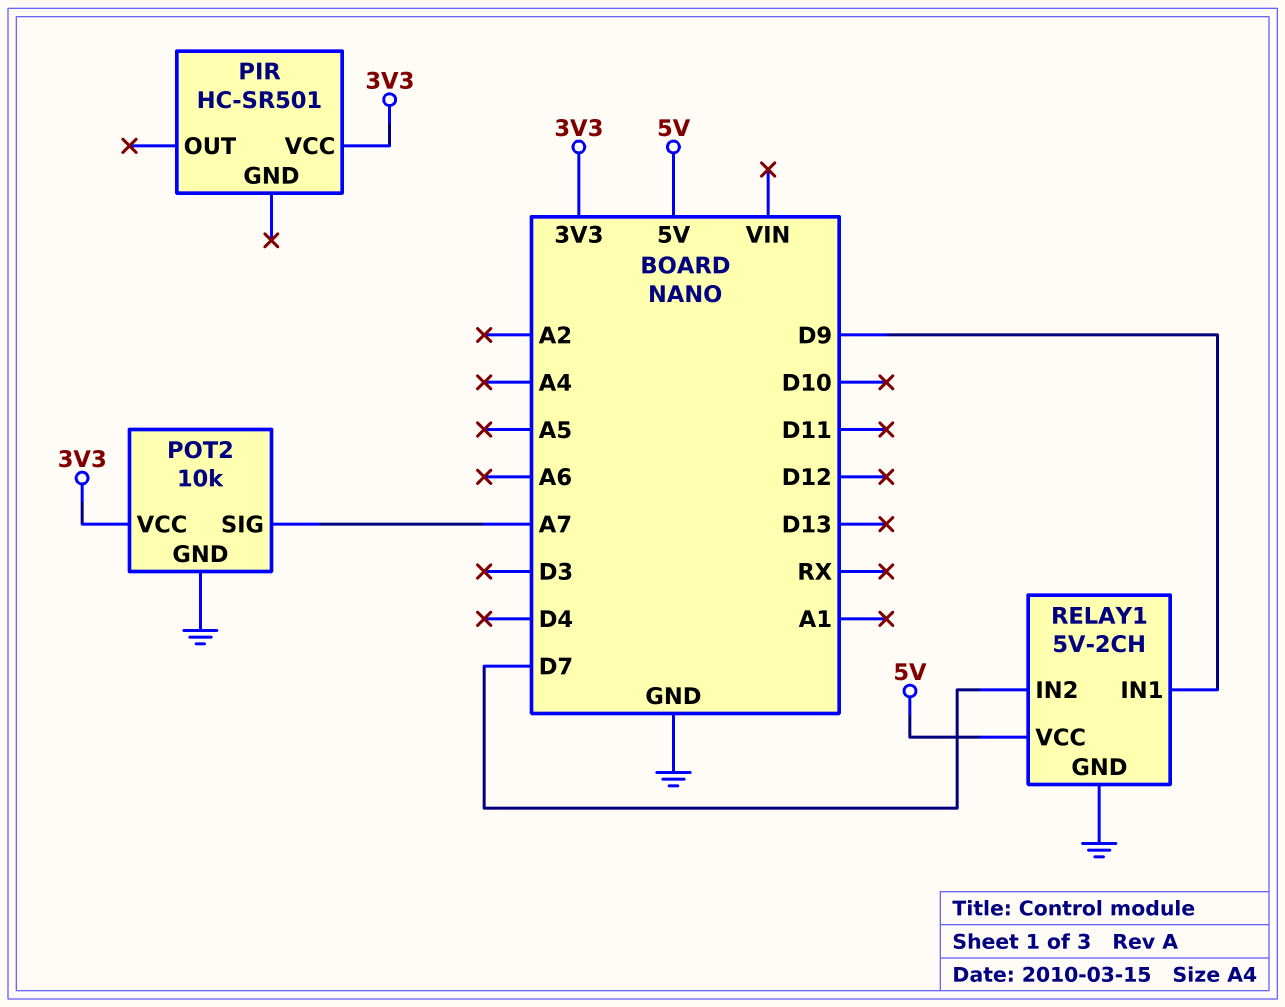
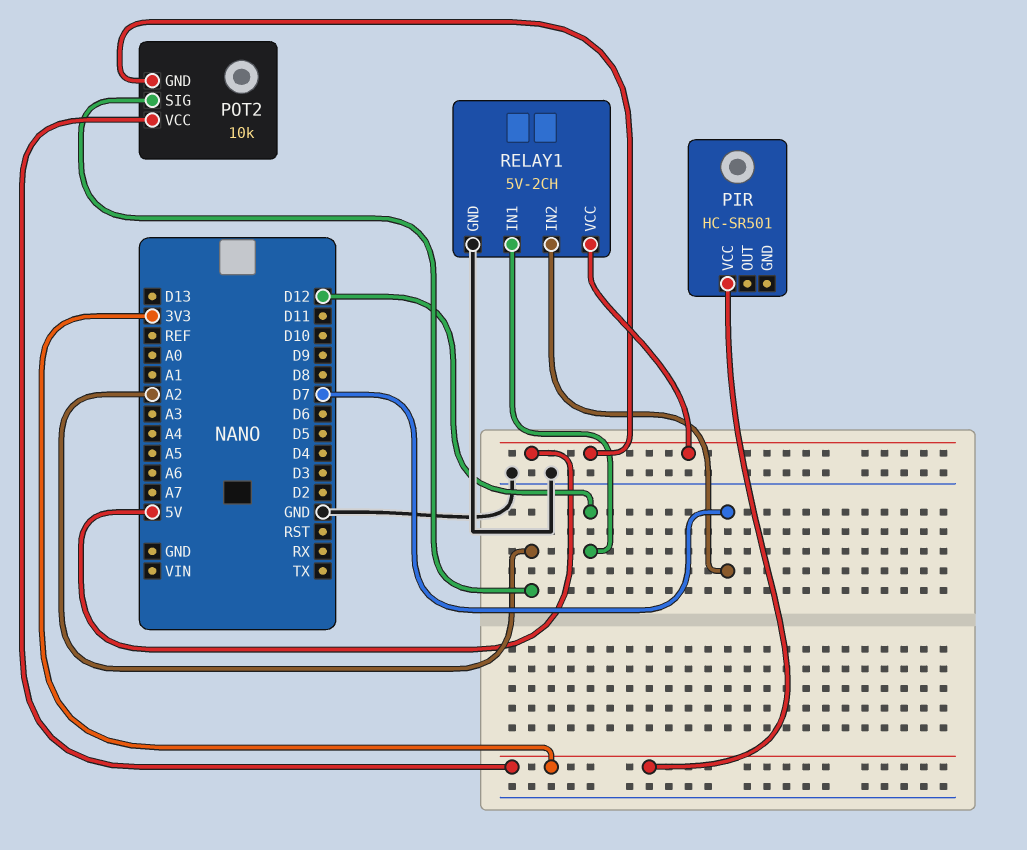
POT2 pin GND: GND -> 5V
POT2 pin SIG: A7 -> A2
RELAY1 pin IN1: D9 -> D12

